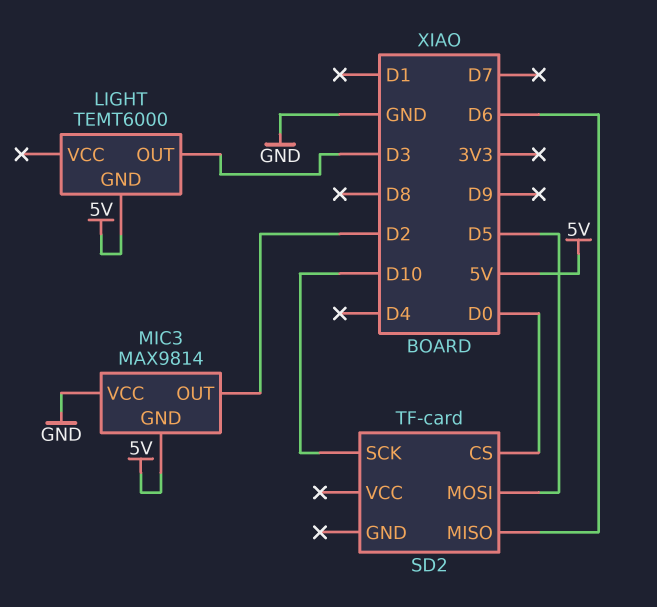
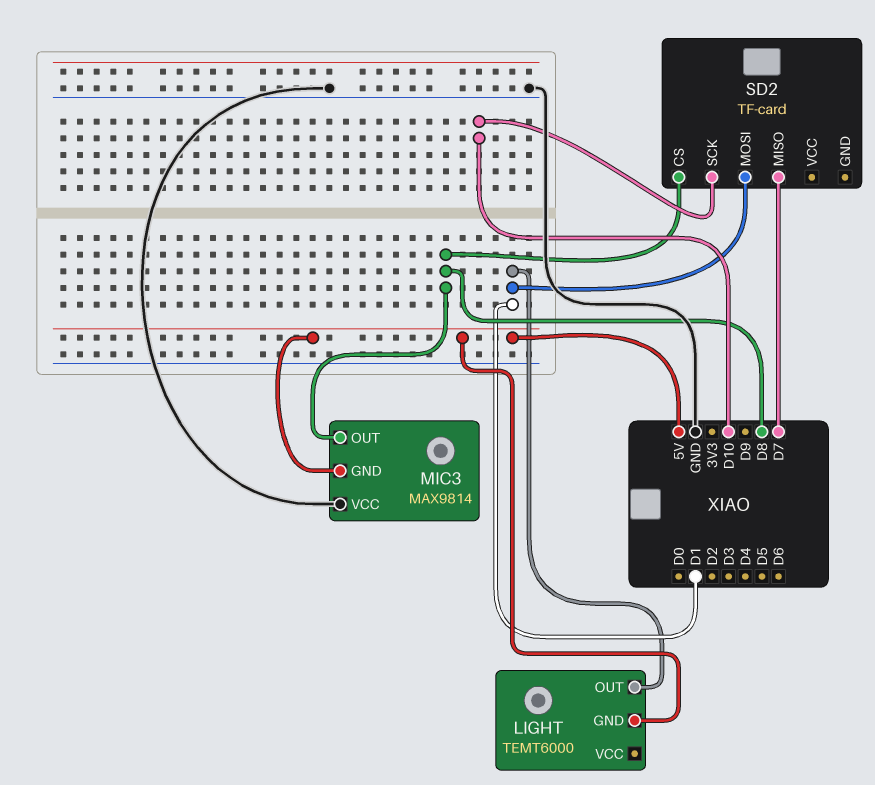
LIGHT pin OUT: D3 -> D1
MIC3 pin OUT: D2 -> D8
SD2 pin CS: D0 -> D8
SD2 pin MISO: D6 -> D7
SD2 pin MOSI: D5 -> D1

